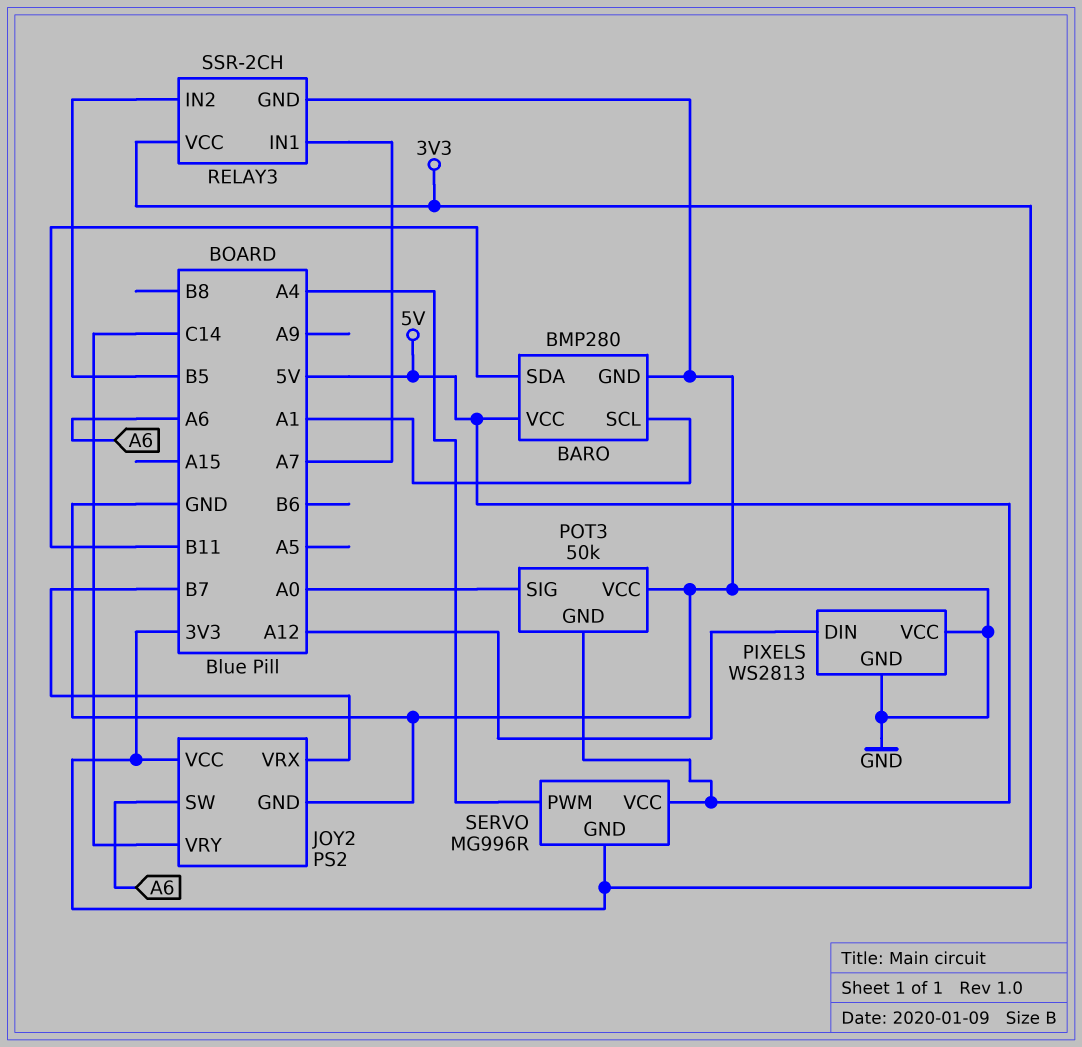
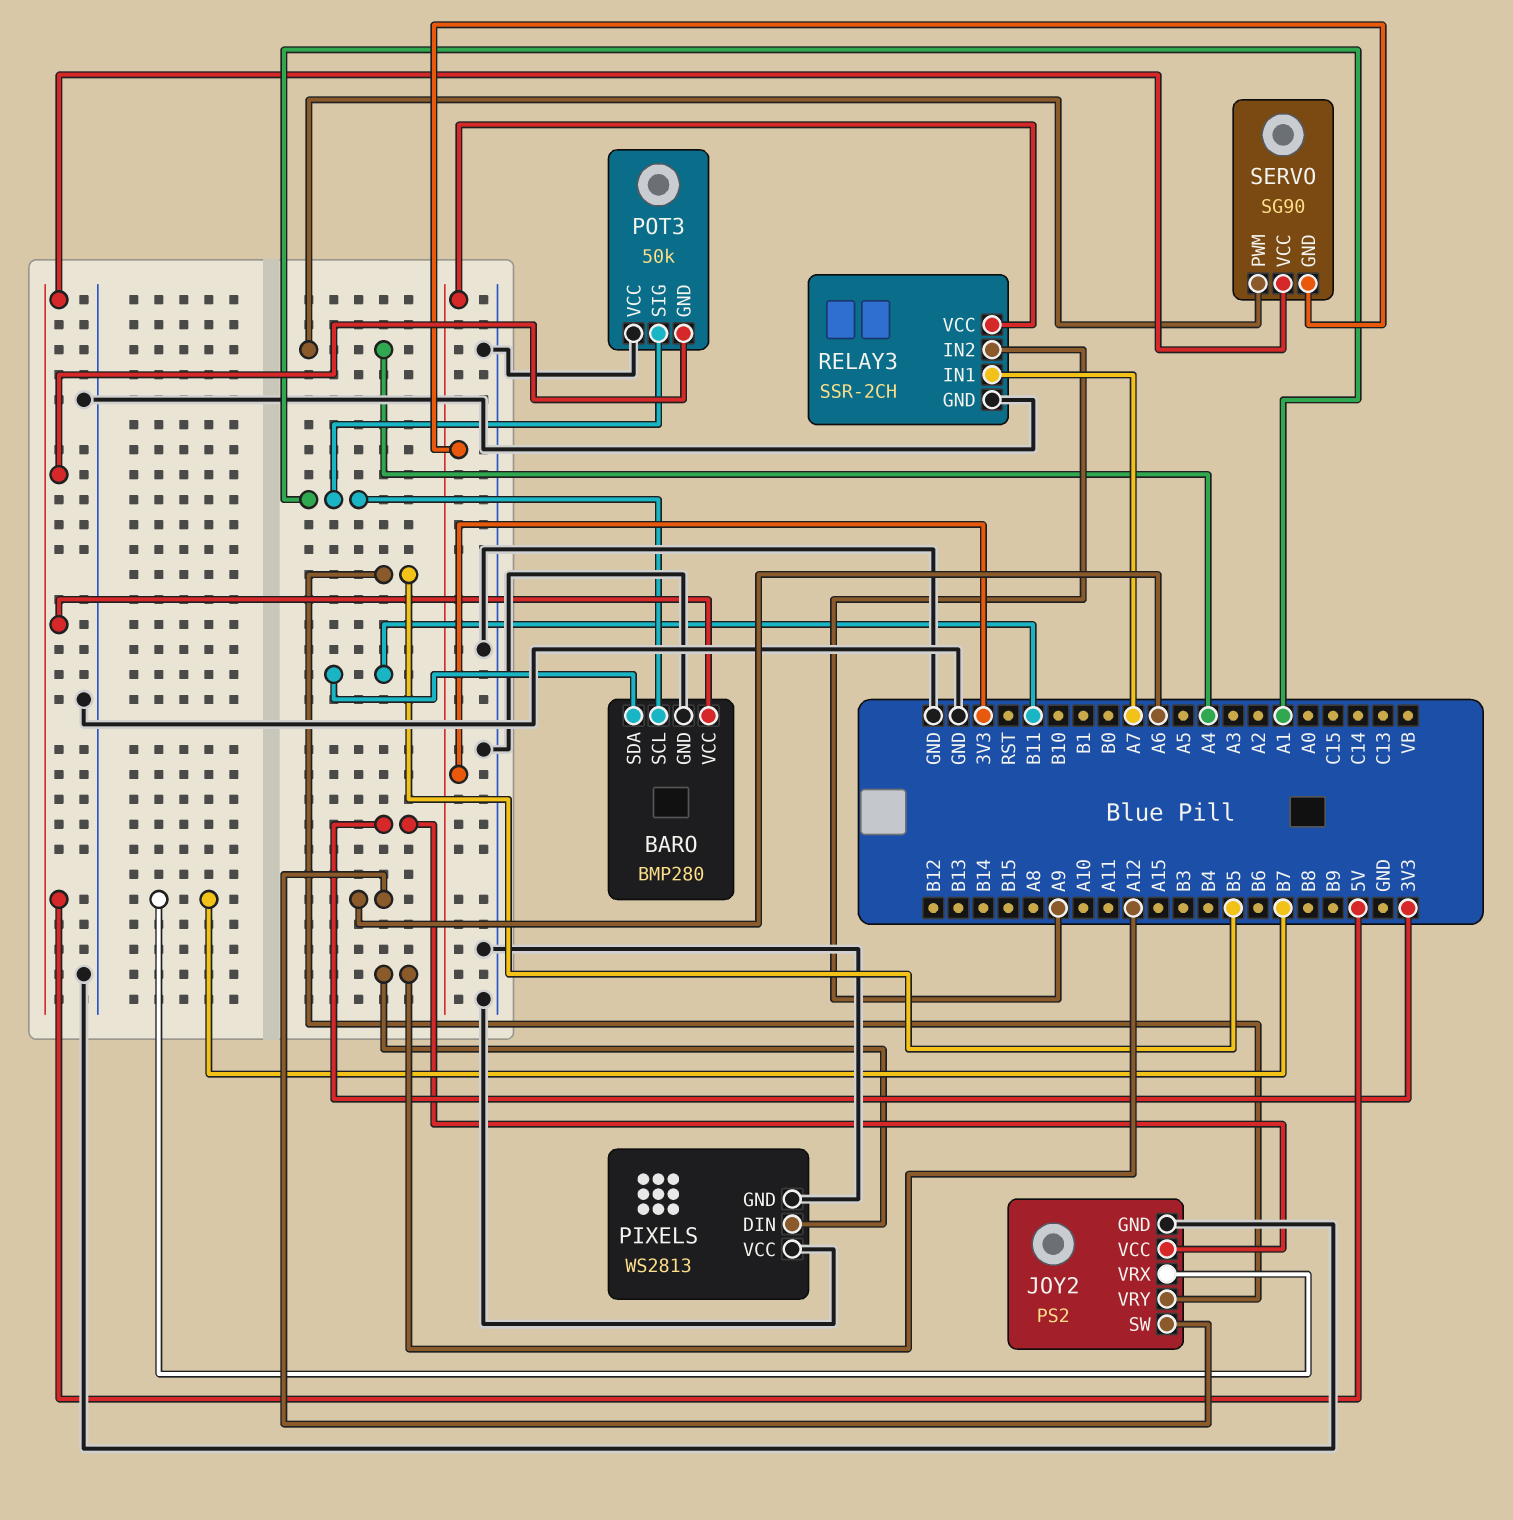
JOY2 pin VRY: C14 -> B5
POT3 pin SIG: A0 -> A1
RELAY3 pin IN2: B5 -> A9
SERVO: MG996R -> SG90

